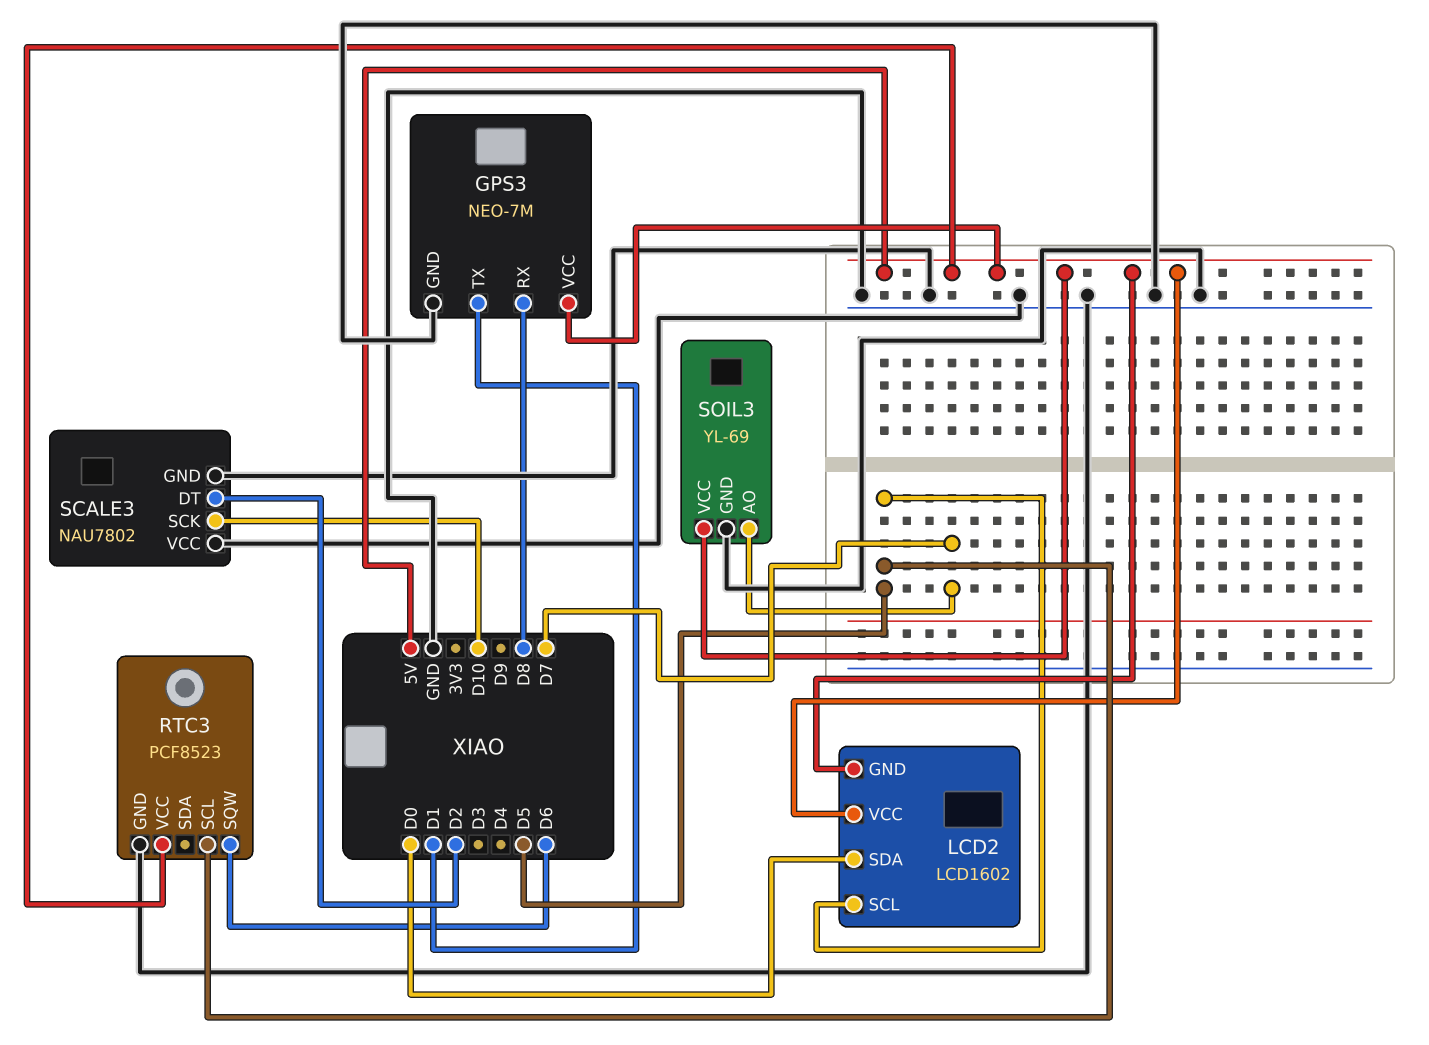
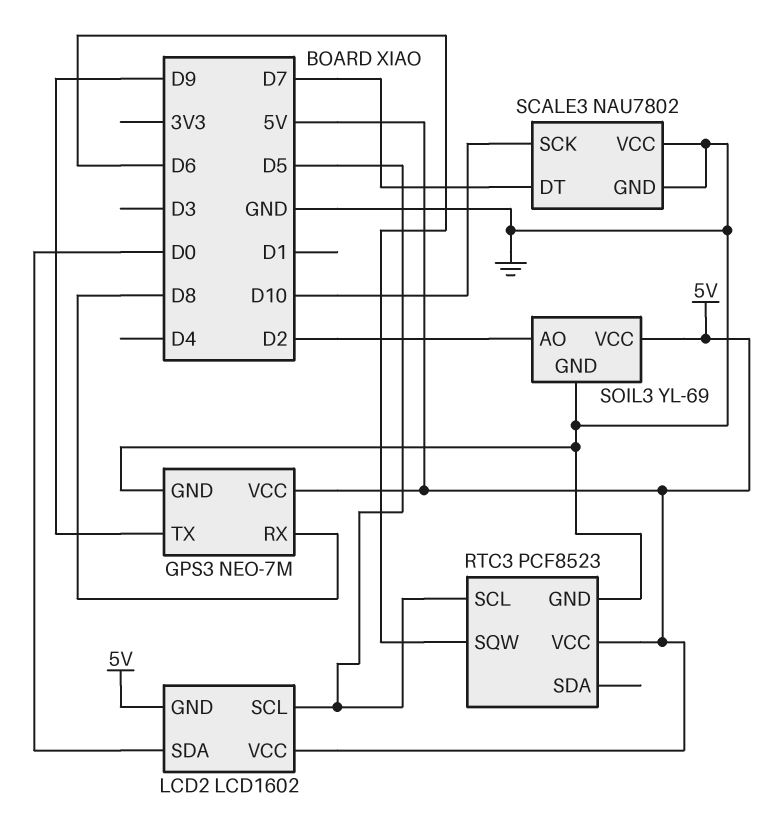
GPS3 pin TX: D1 -> D9
SCALE3 pin DT: D2 -> D7
SOIL3 pin AO: D7 -> D2

